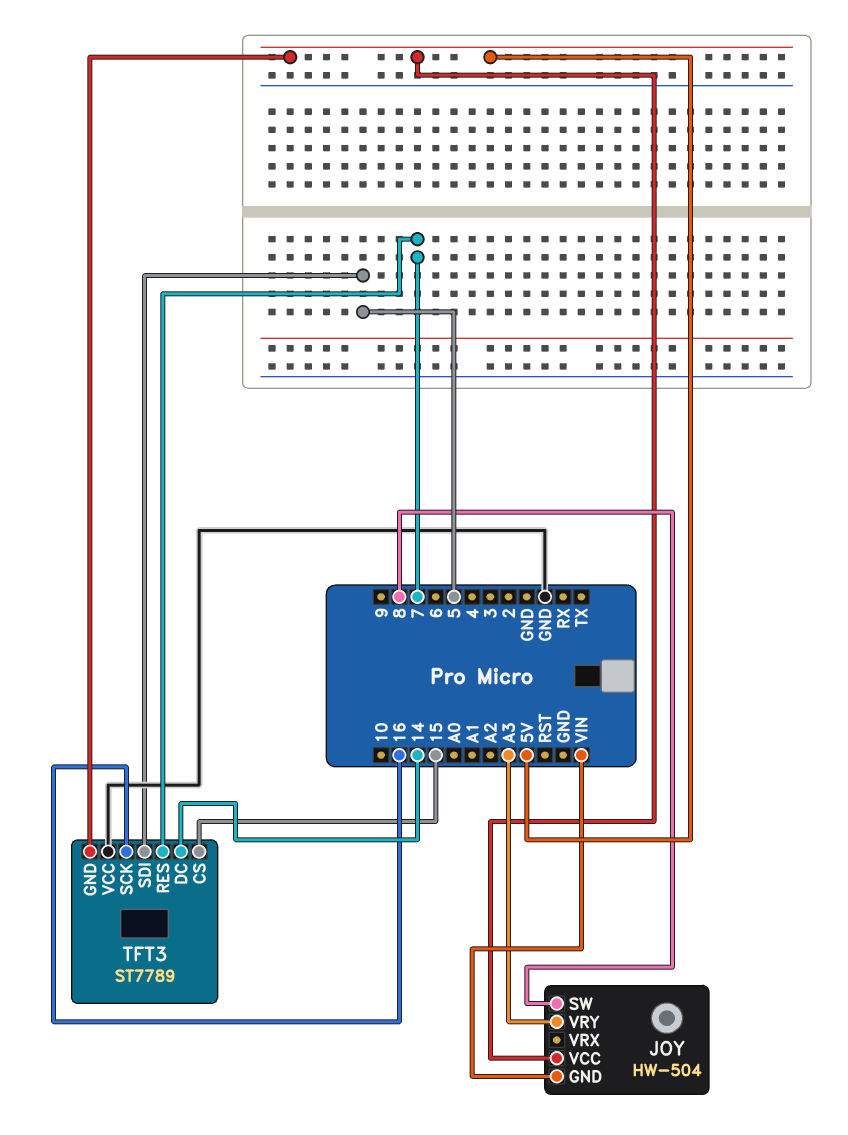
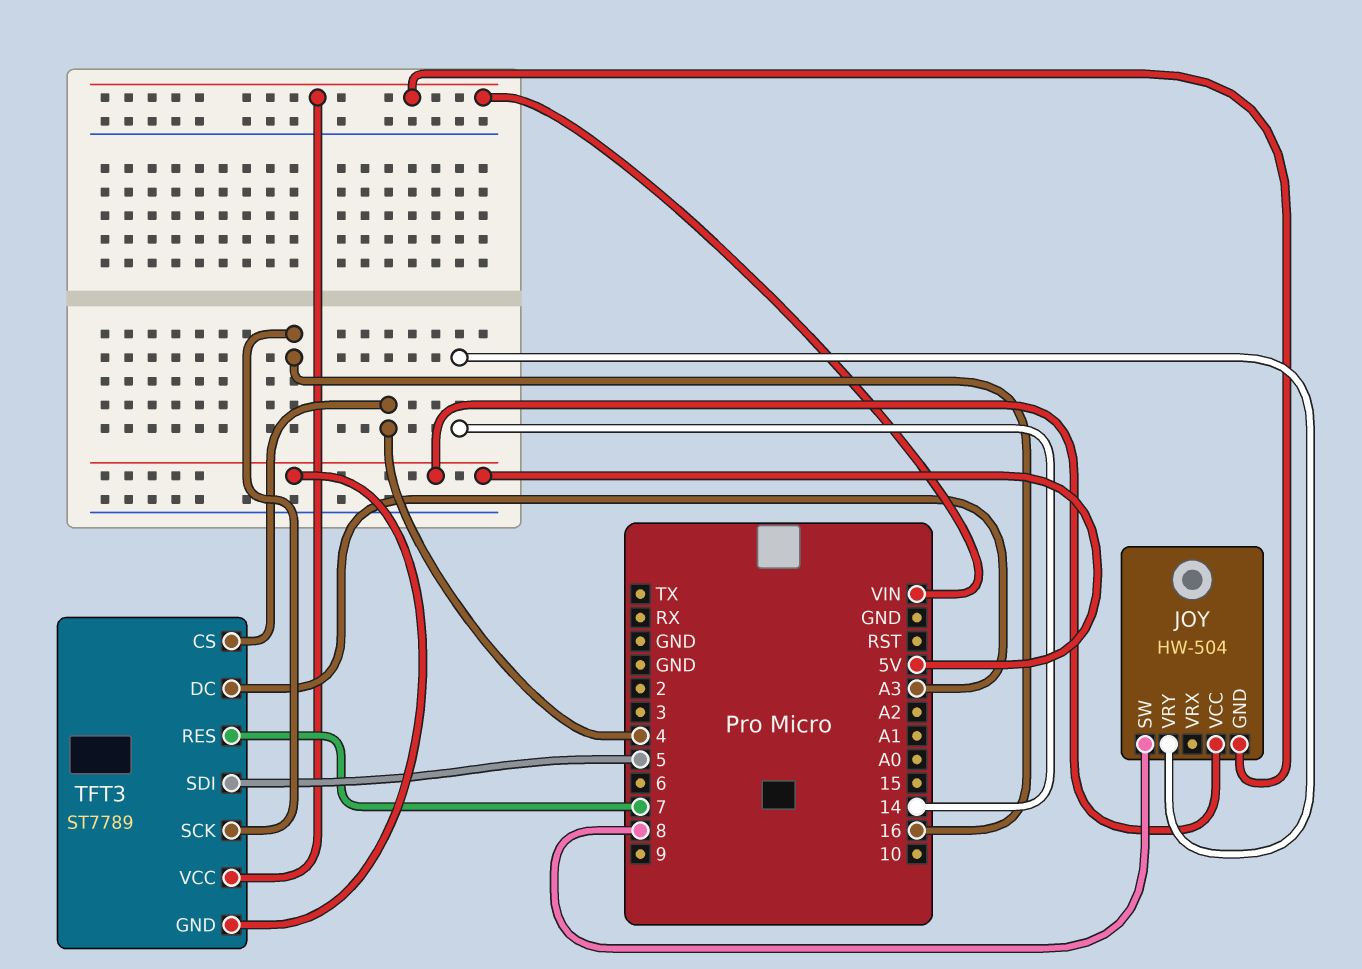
JOY pin VRY: A3 -> 14
TFT3 pin CS: 15 -> 4
TFT3 pin DC: 14 -> A3
TFT3 pin VCC: GND -> VIN

